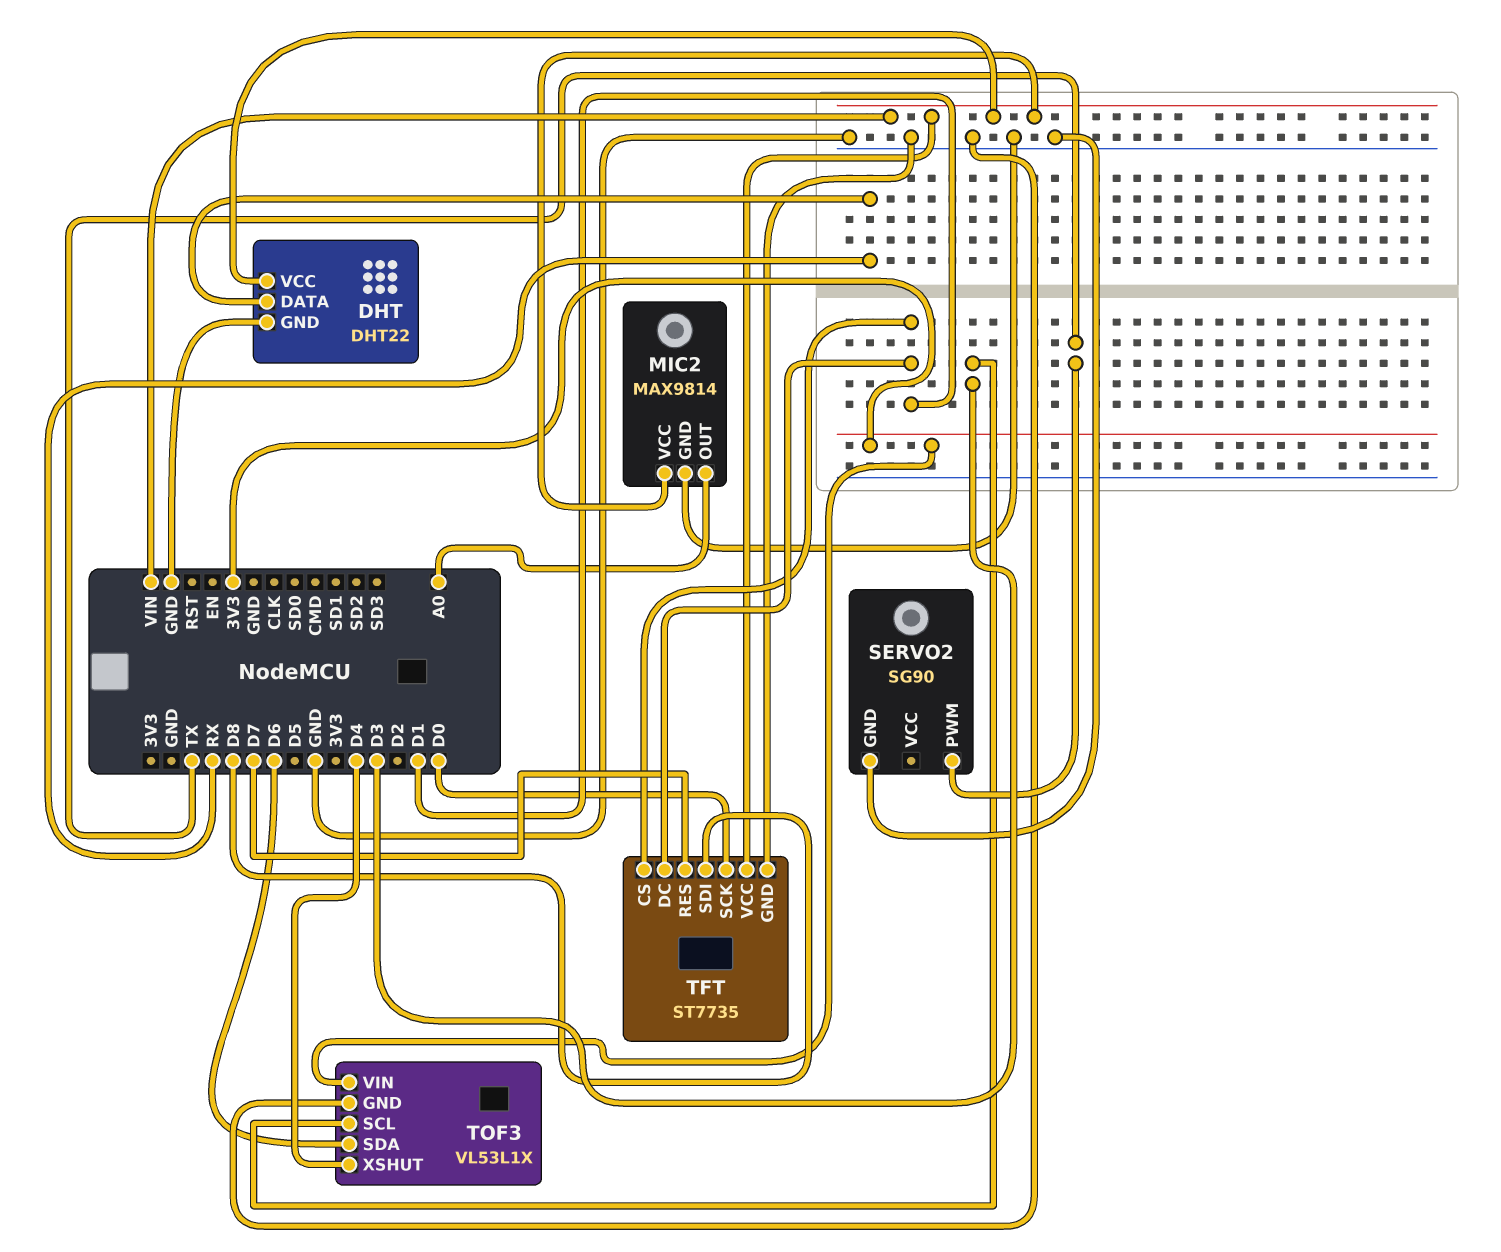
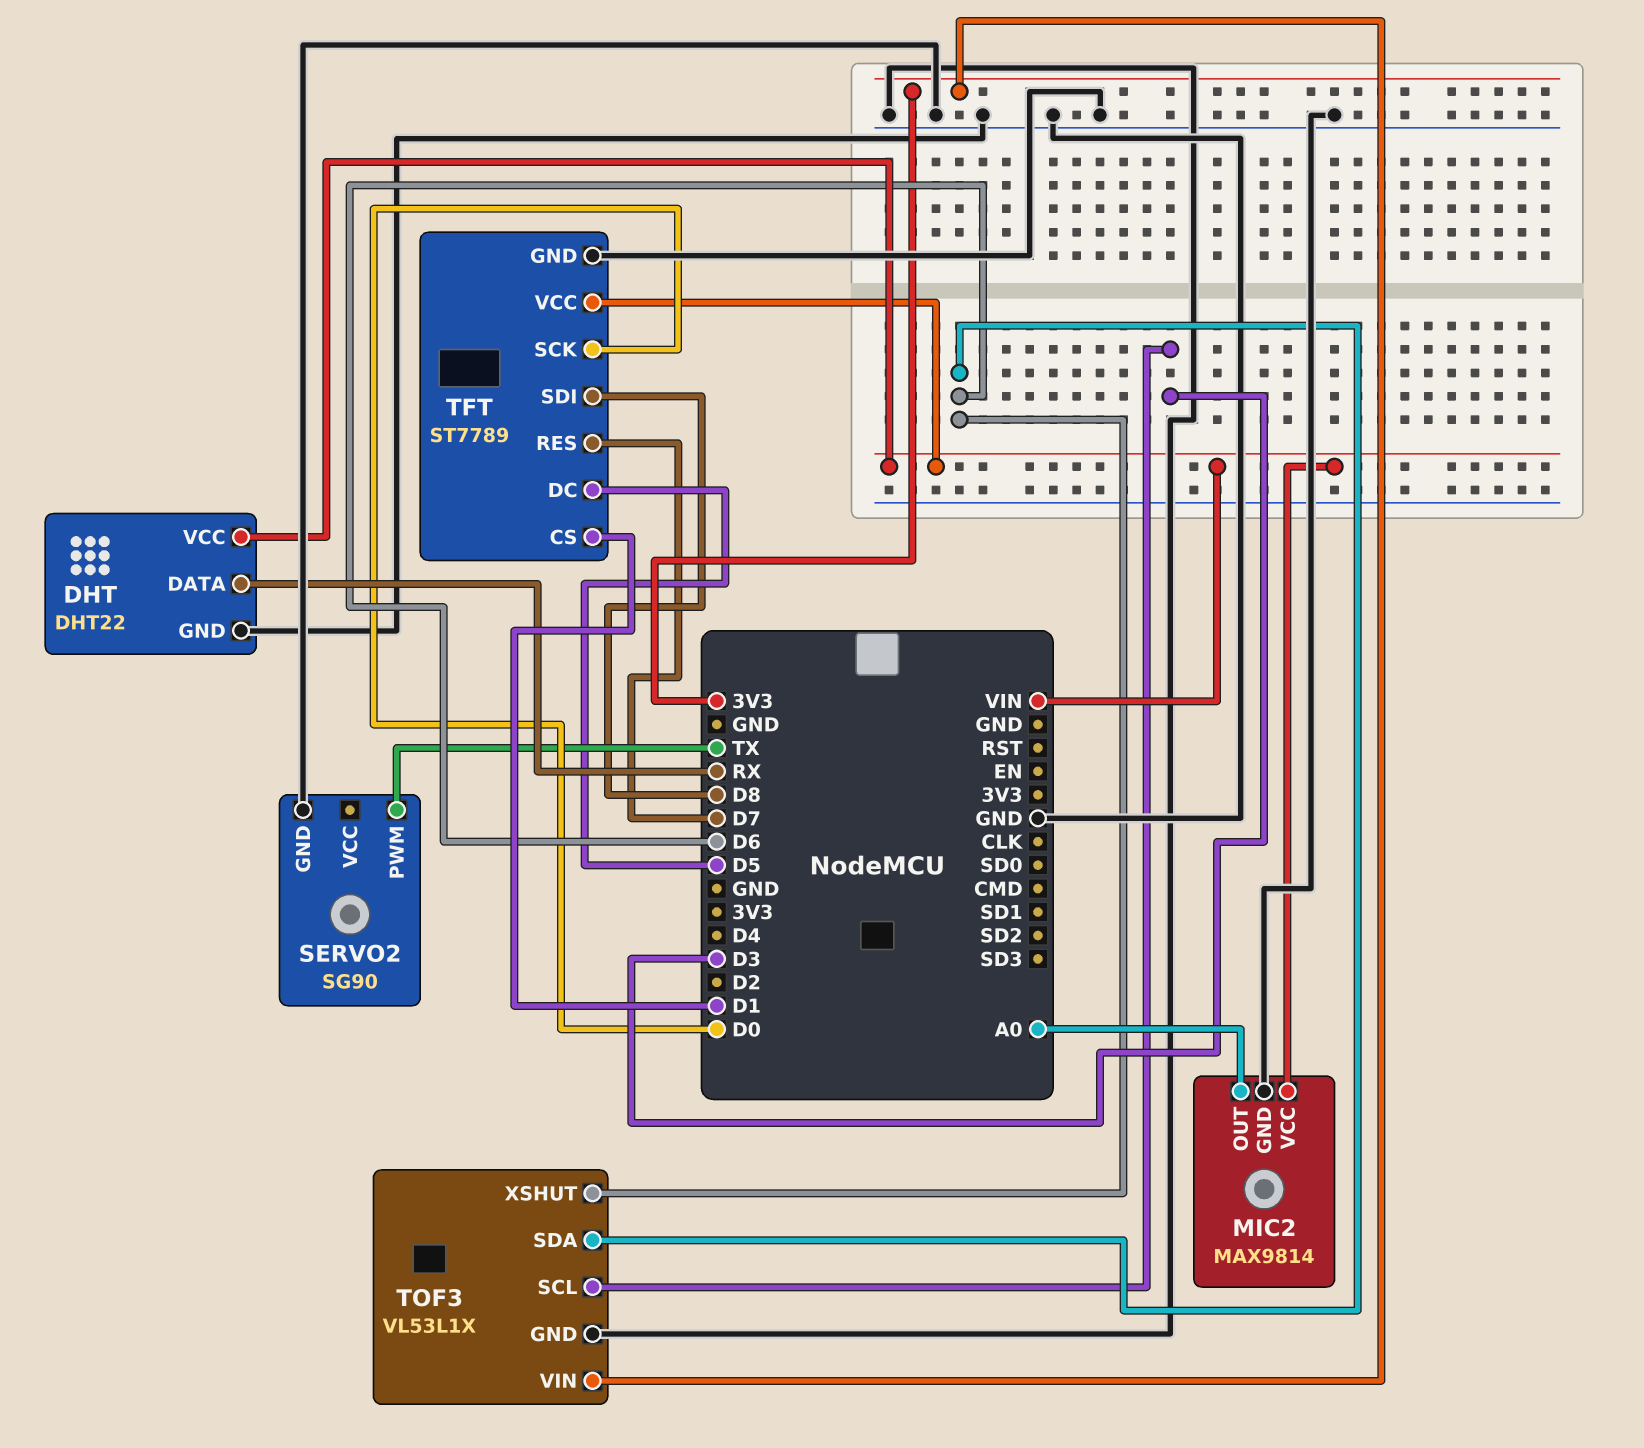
TFT: ST7735 -> ST7789
TFT pin DC: D1 -> D5
TOF3 pin XSHUT: D4 -> D6

